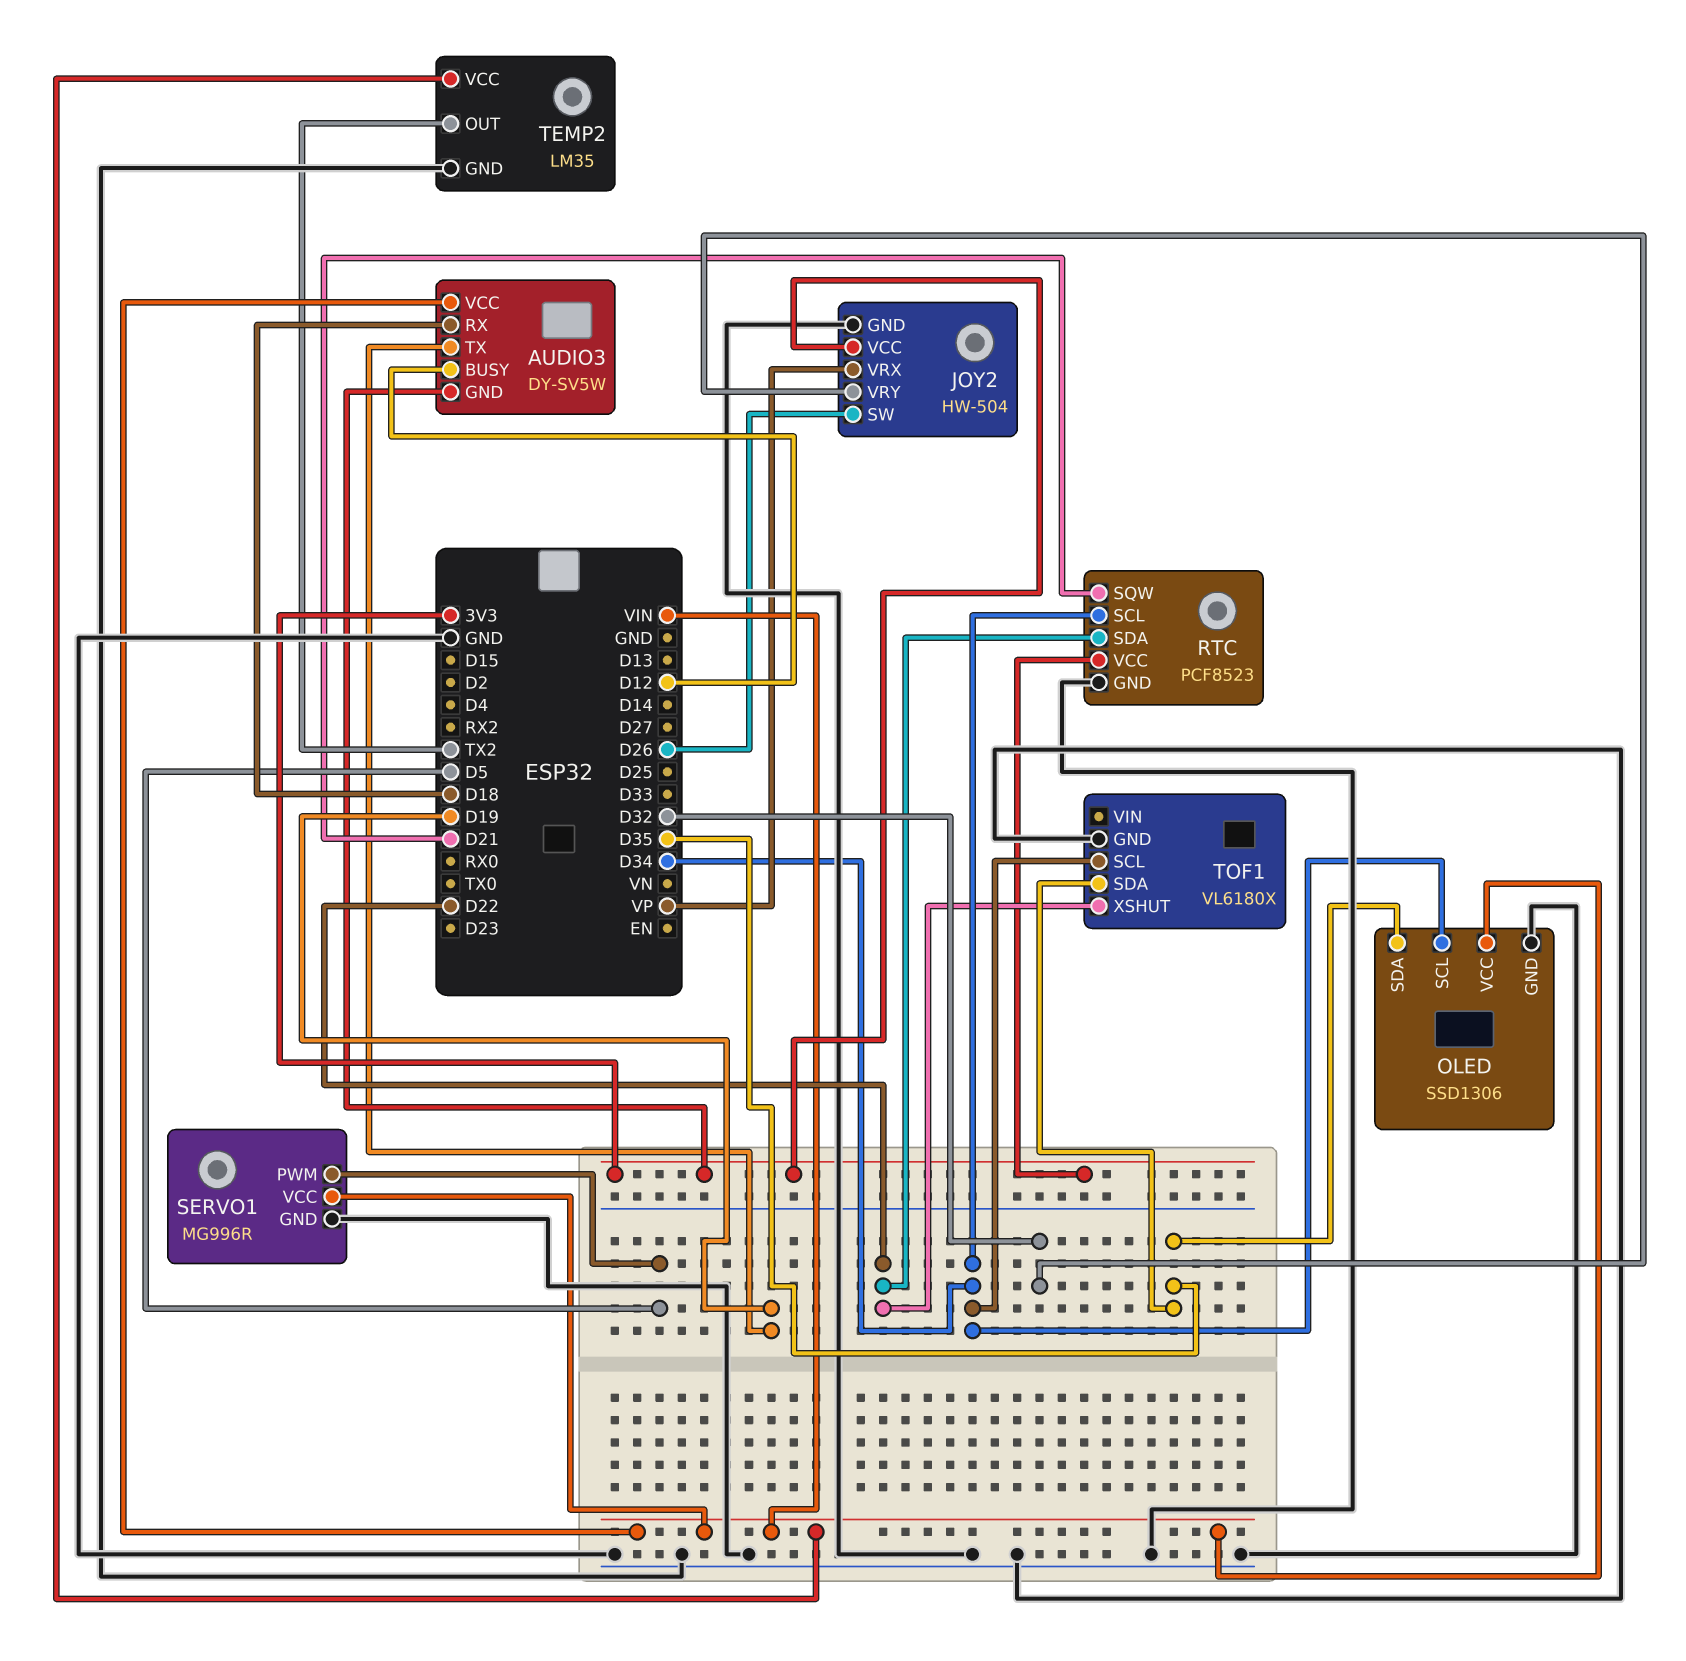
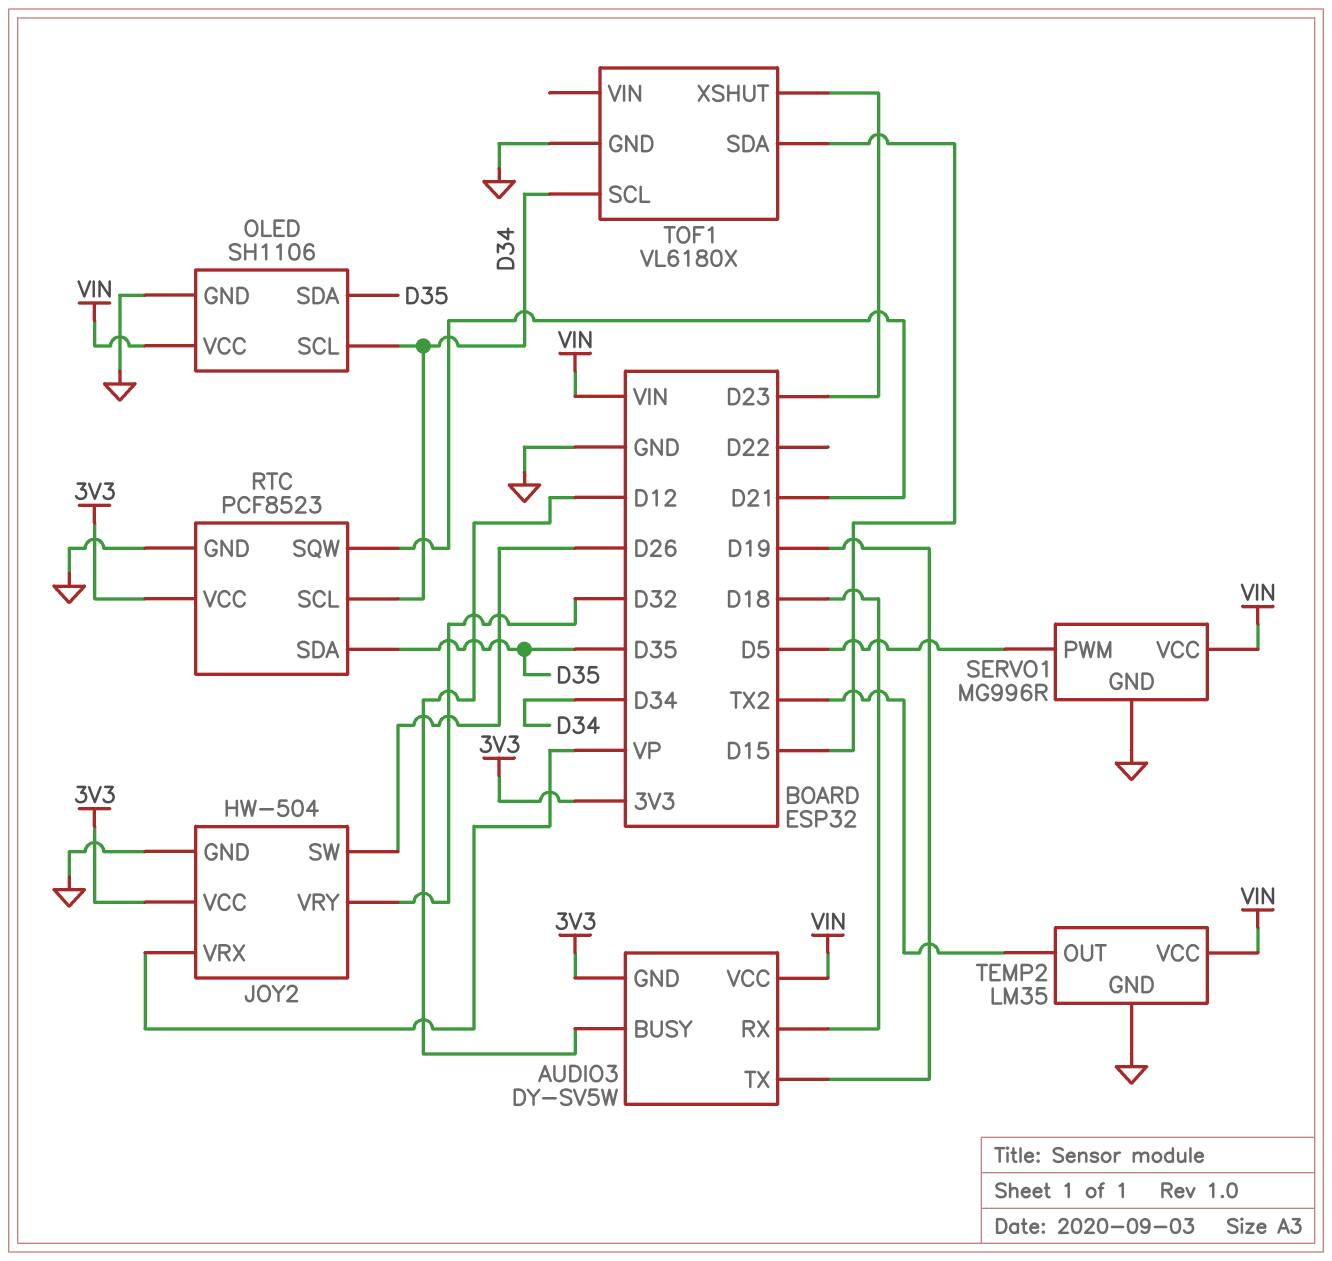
OLED: SSD1306 -> SH1106
RTC pin SDA: D22 -> D35
TOF1 pin SDA: D35 -> D15
TOF1 pin XSHUT: D22 -> D23

